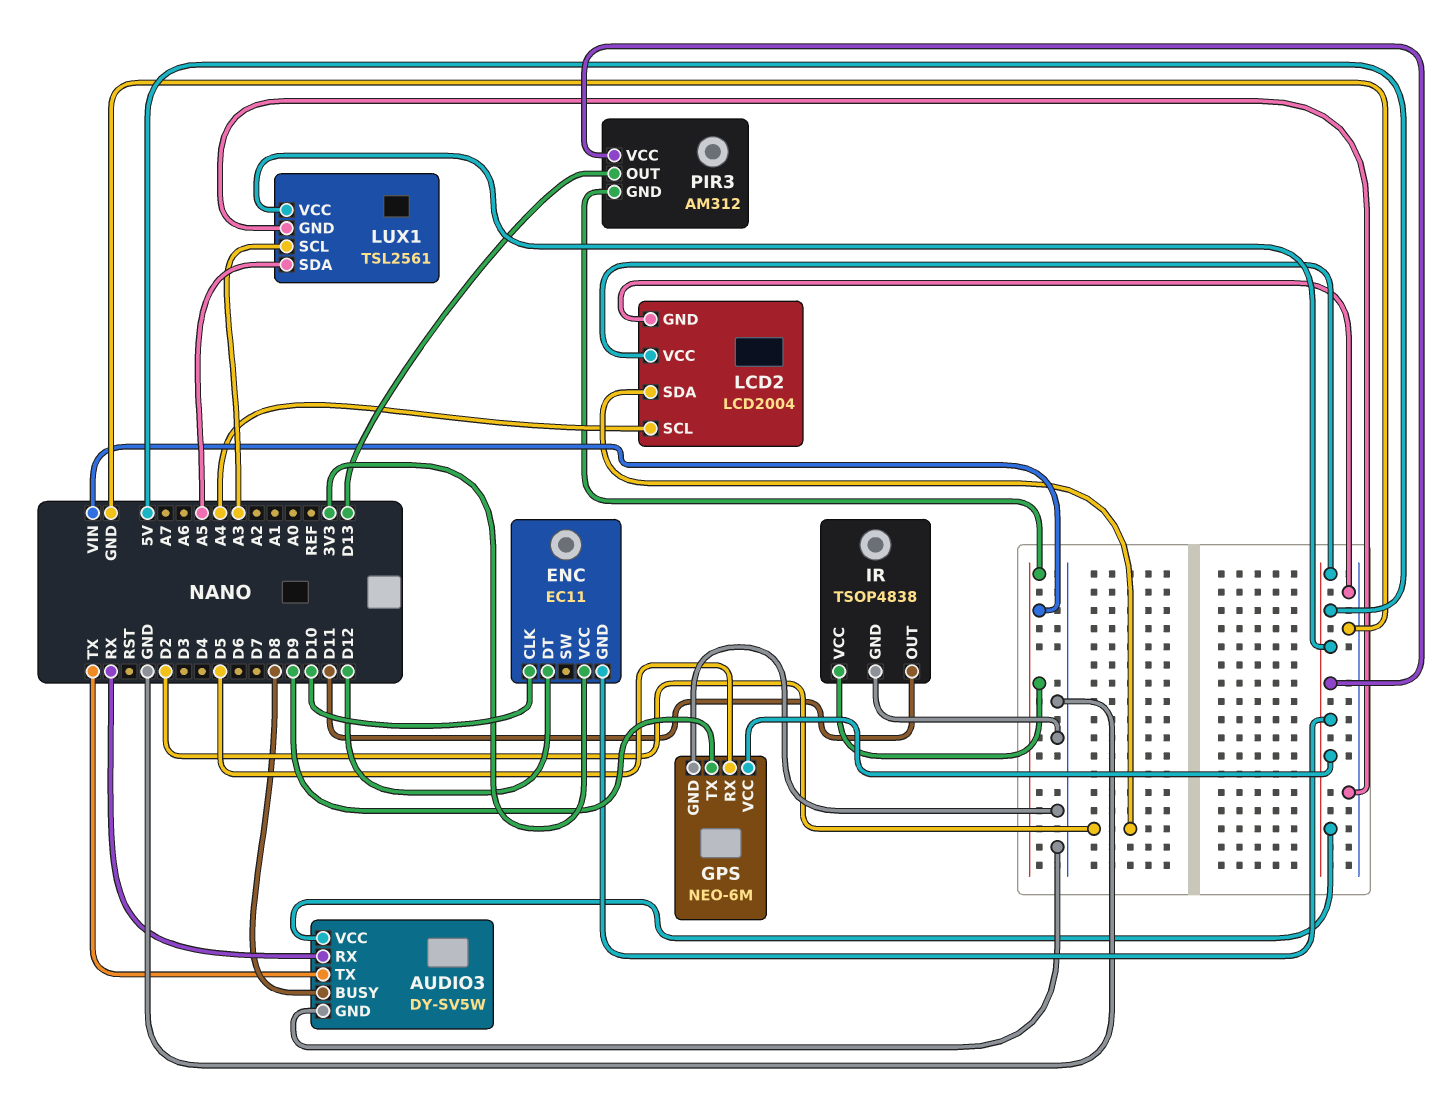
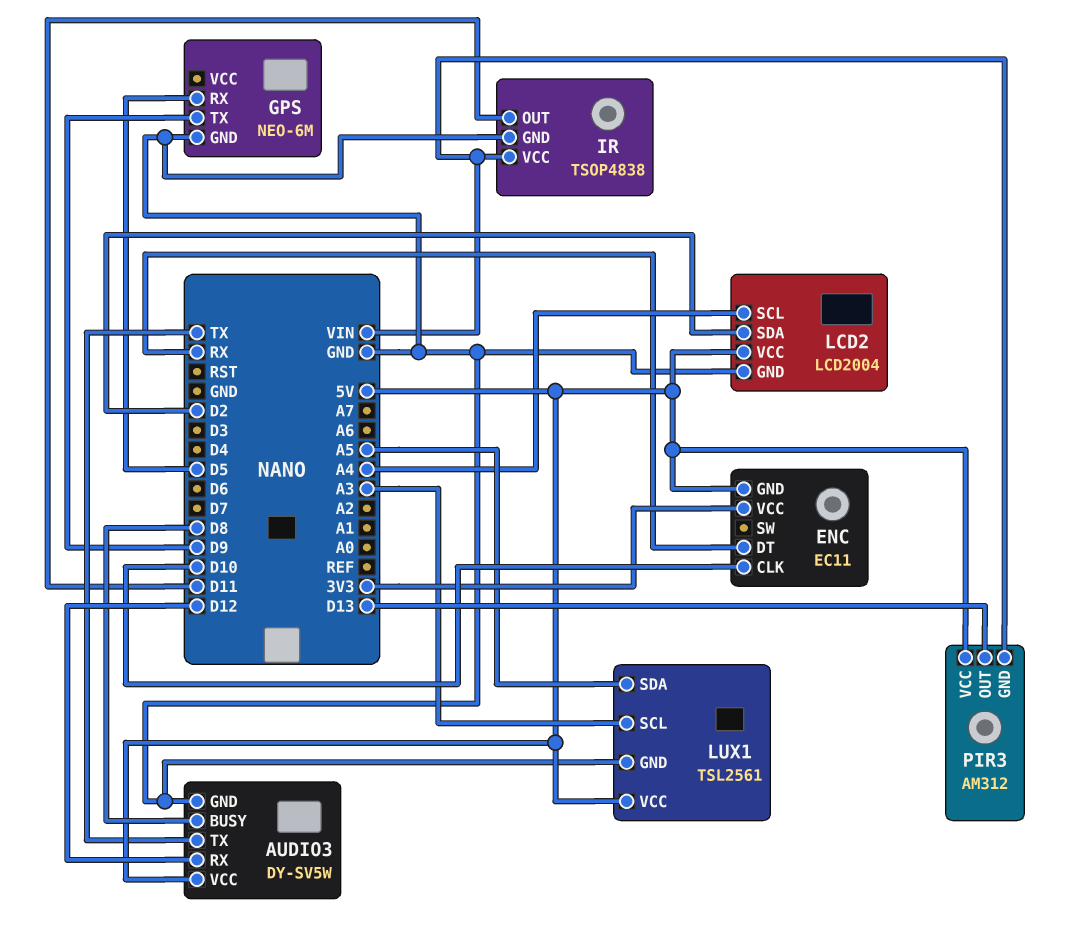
AUDIO3 pin RX: RX -> D12
ENC pin DT: D12 -> RX
GPS pin VCC: 5V -> none

